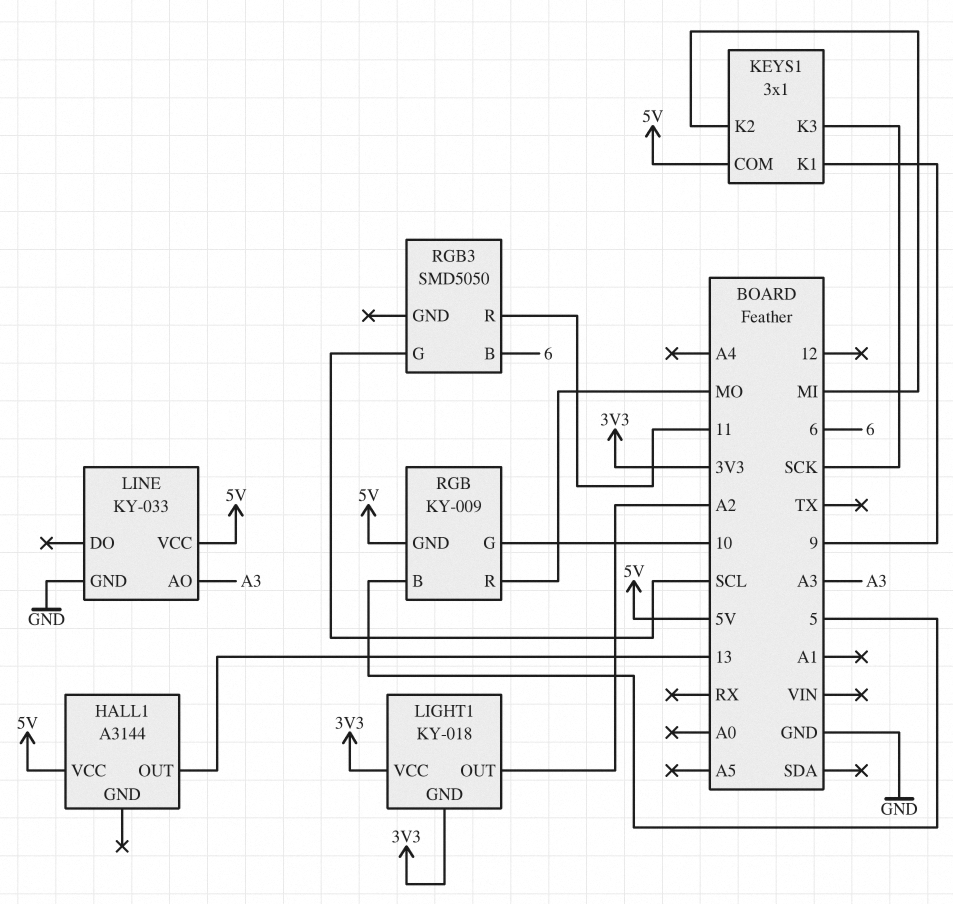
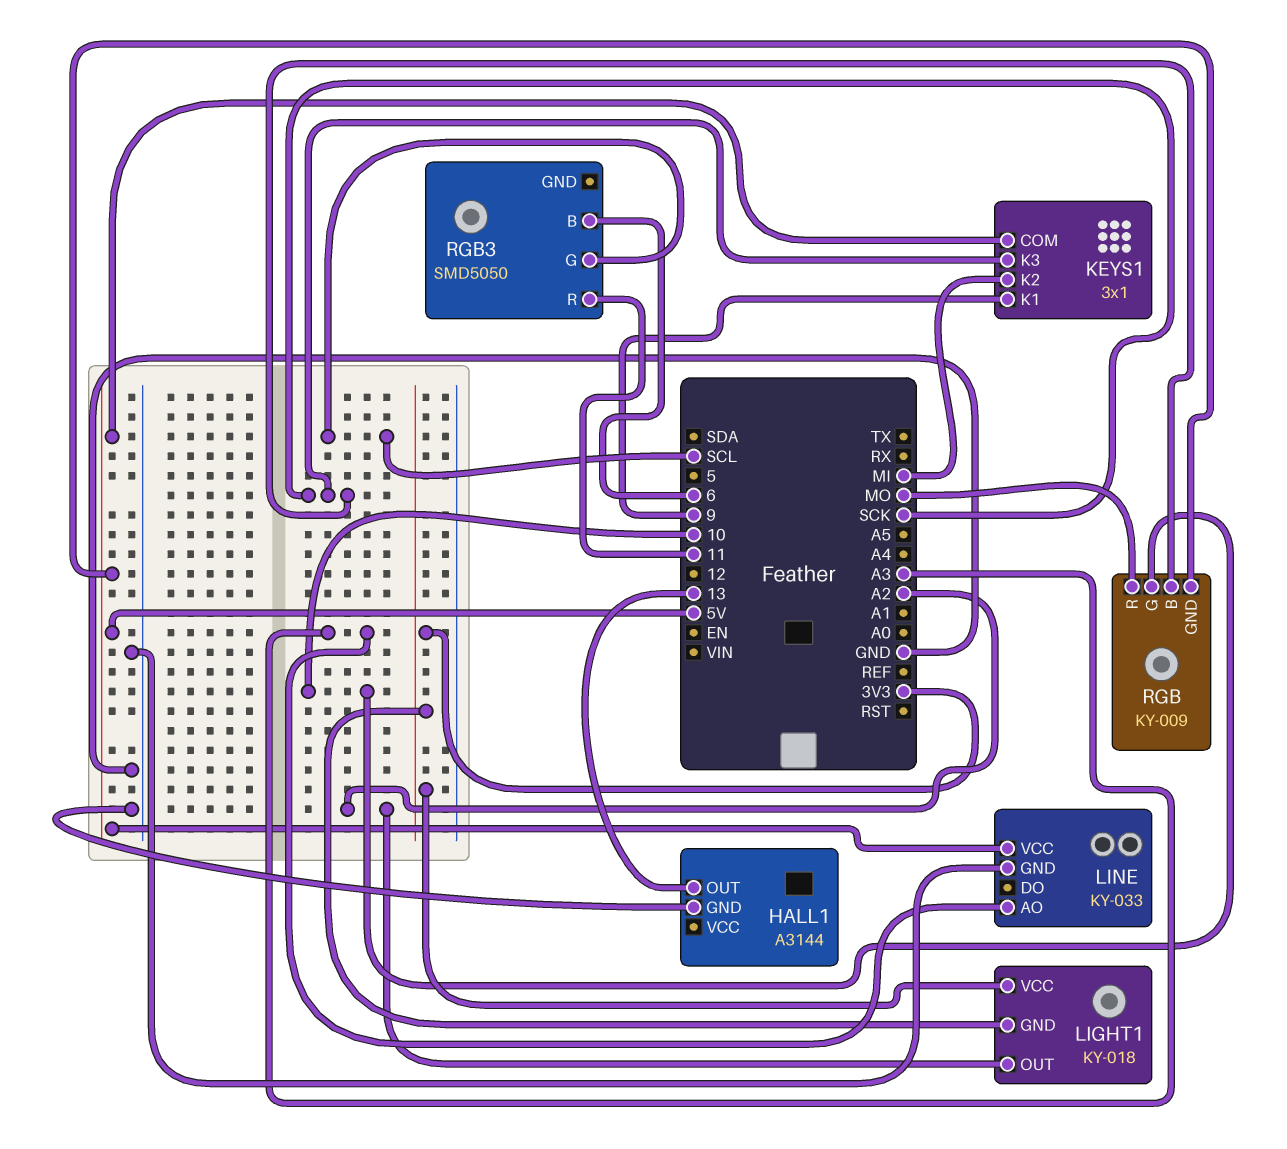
HALL1 pin GND: none -> GND
HALL1 pin VCC: 5V -> none
RGB pin B: 5 -> SCK

